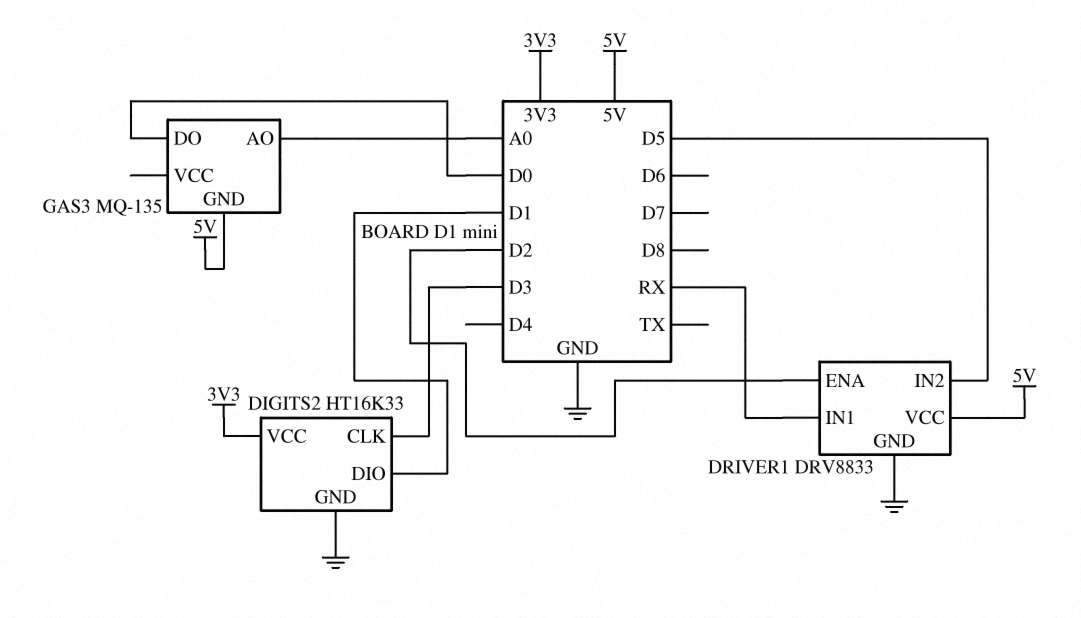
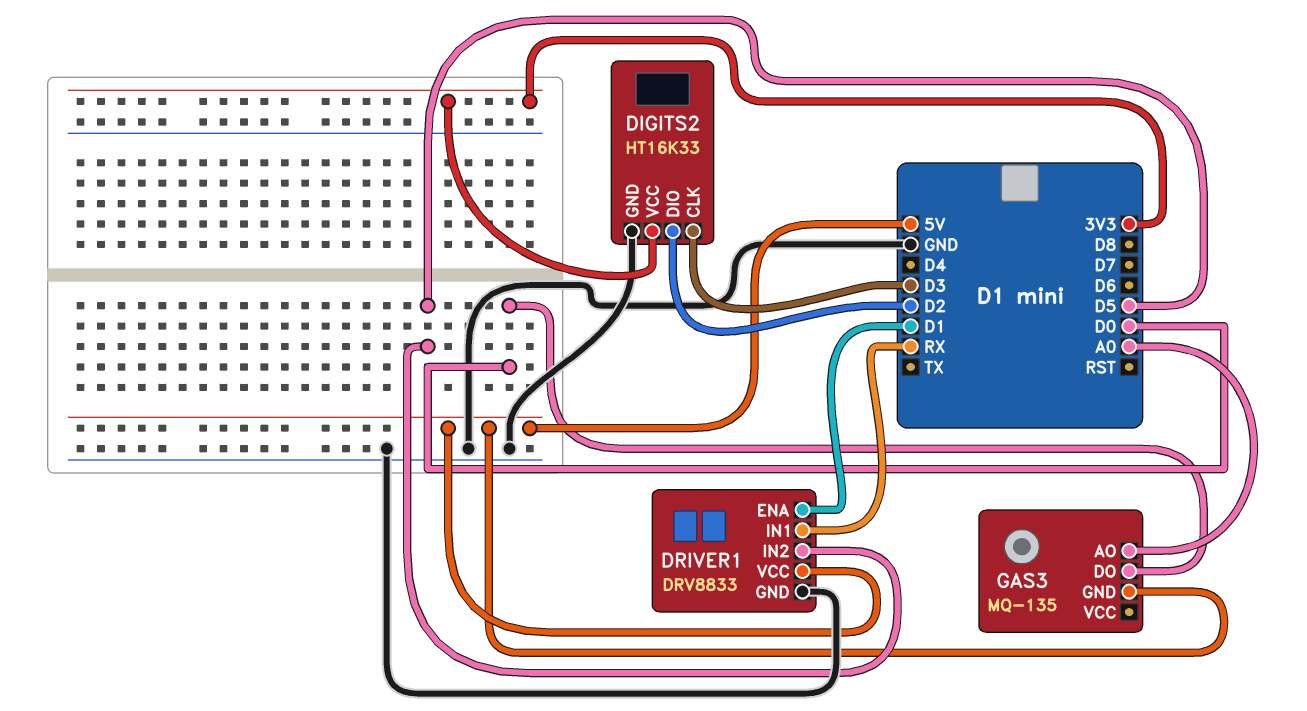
DIGITS2 pin DIO: D1 -> D2
DRIVER1 pin ENA: D2 -> D1

